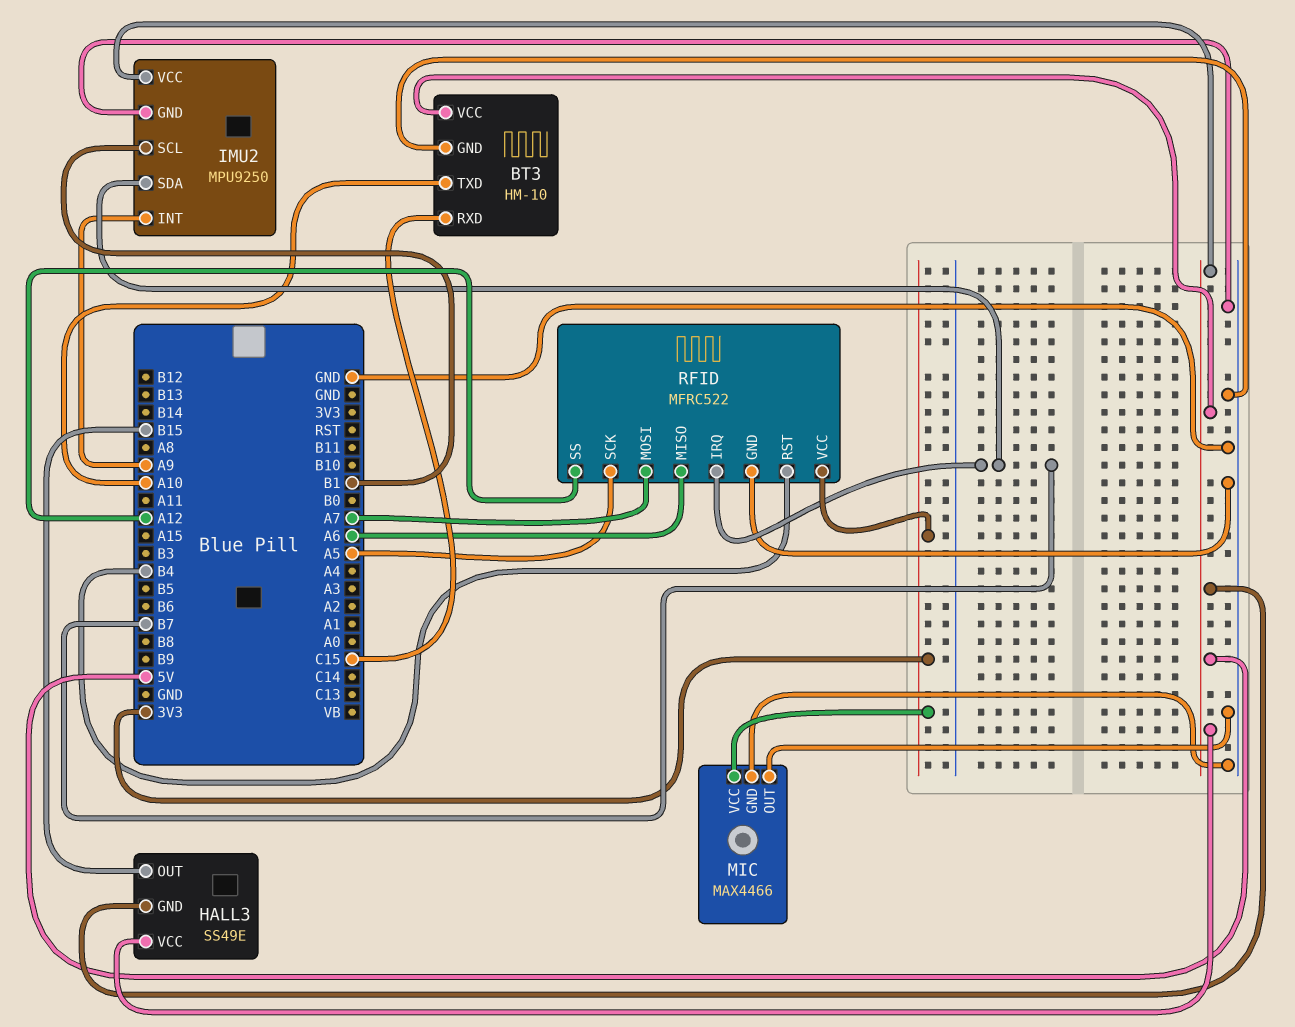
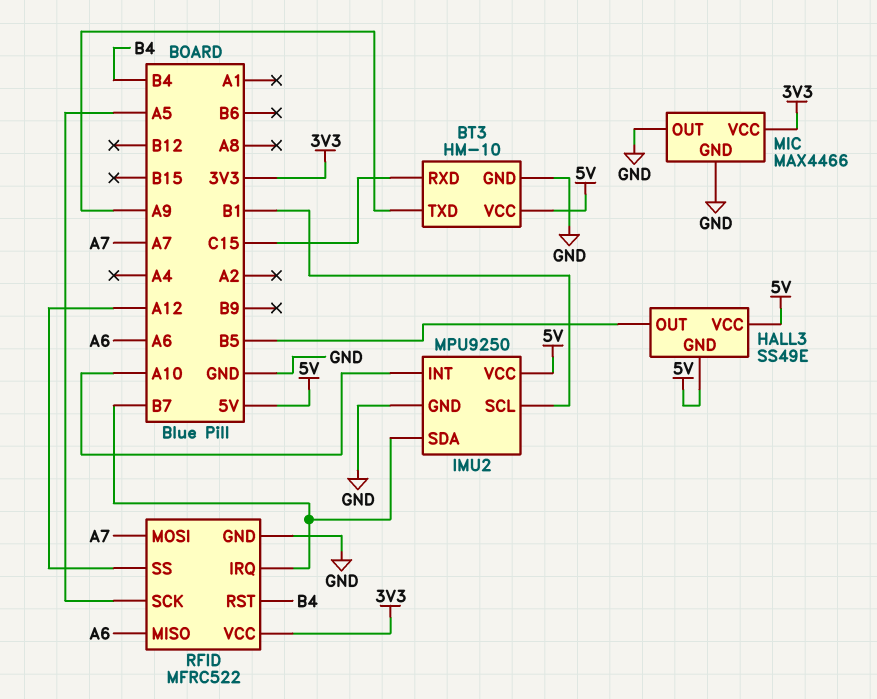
BT3 pin TXD: A10 -> A9
HALL3 pin OUT: B15 -> B5
IMU2 pin INT: A9 -> A10

